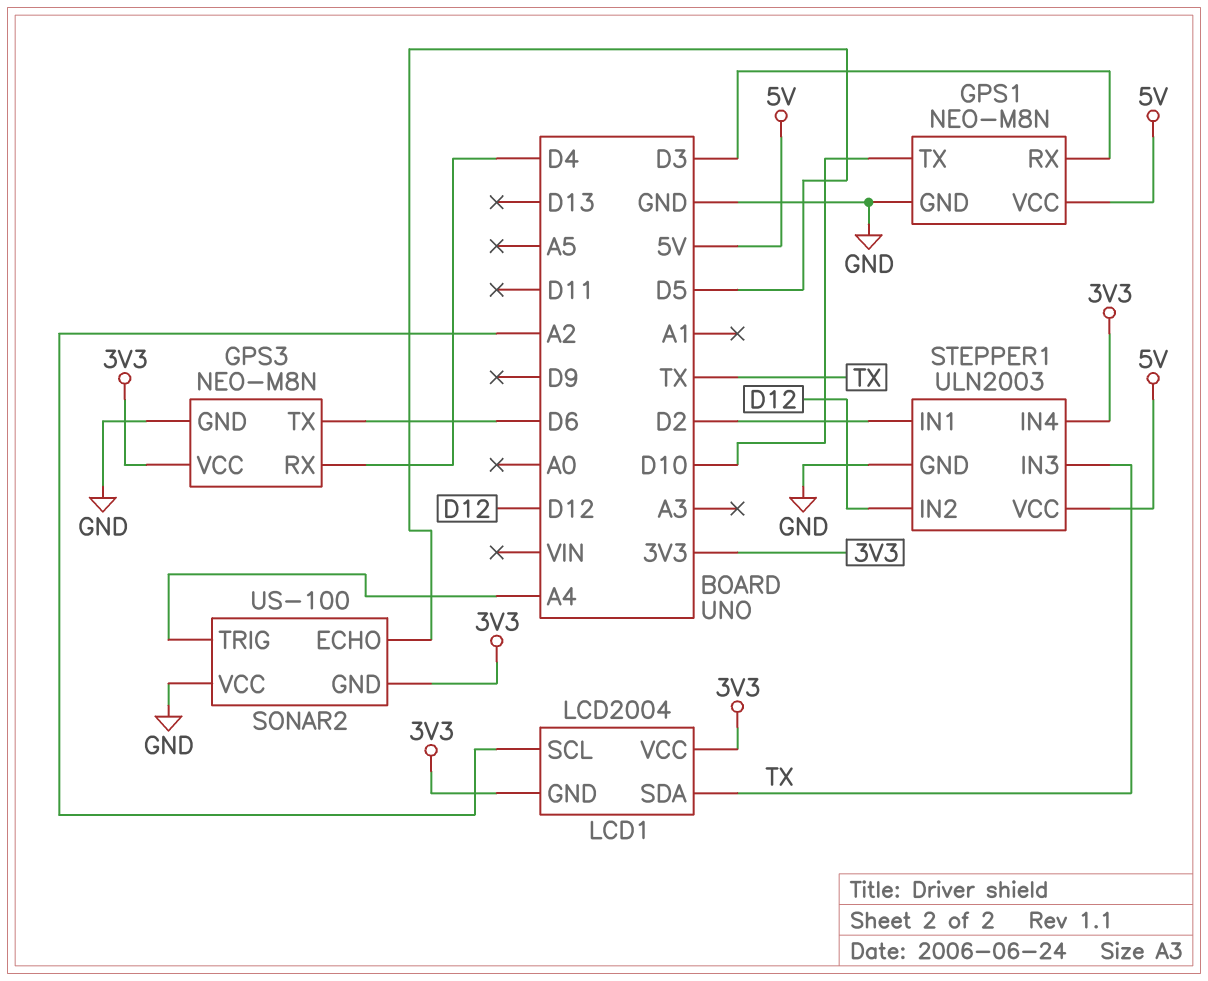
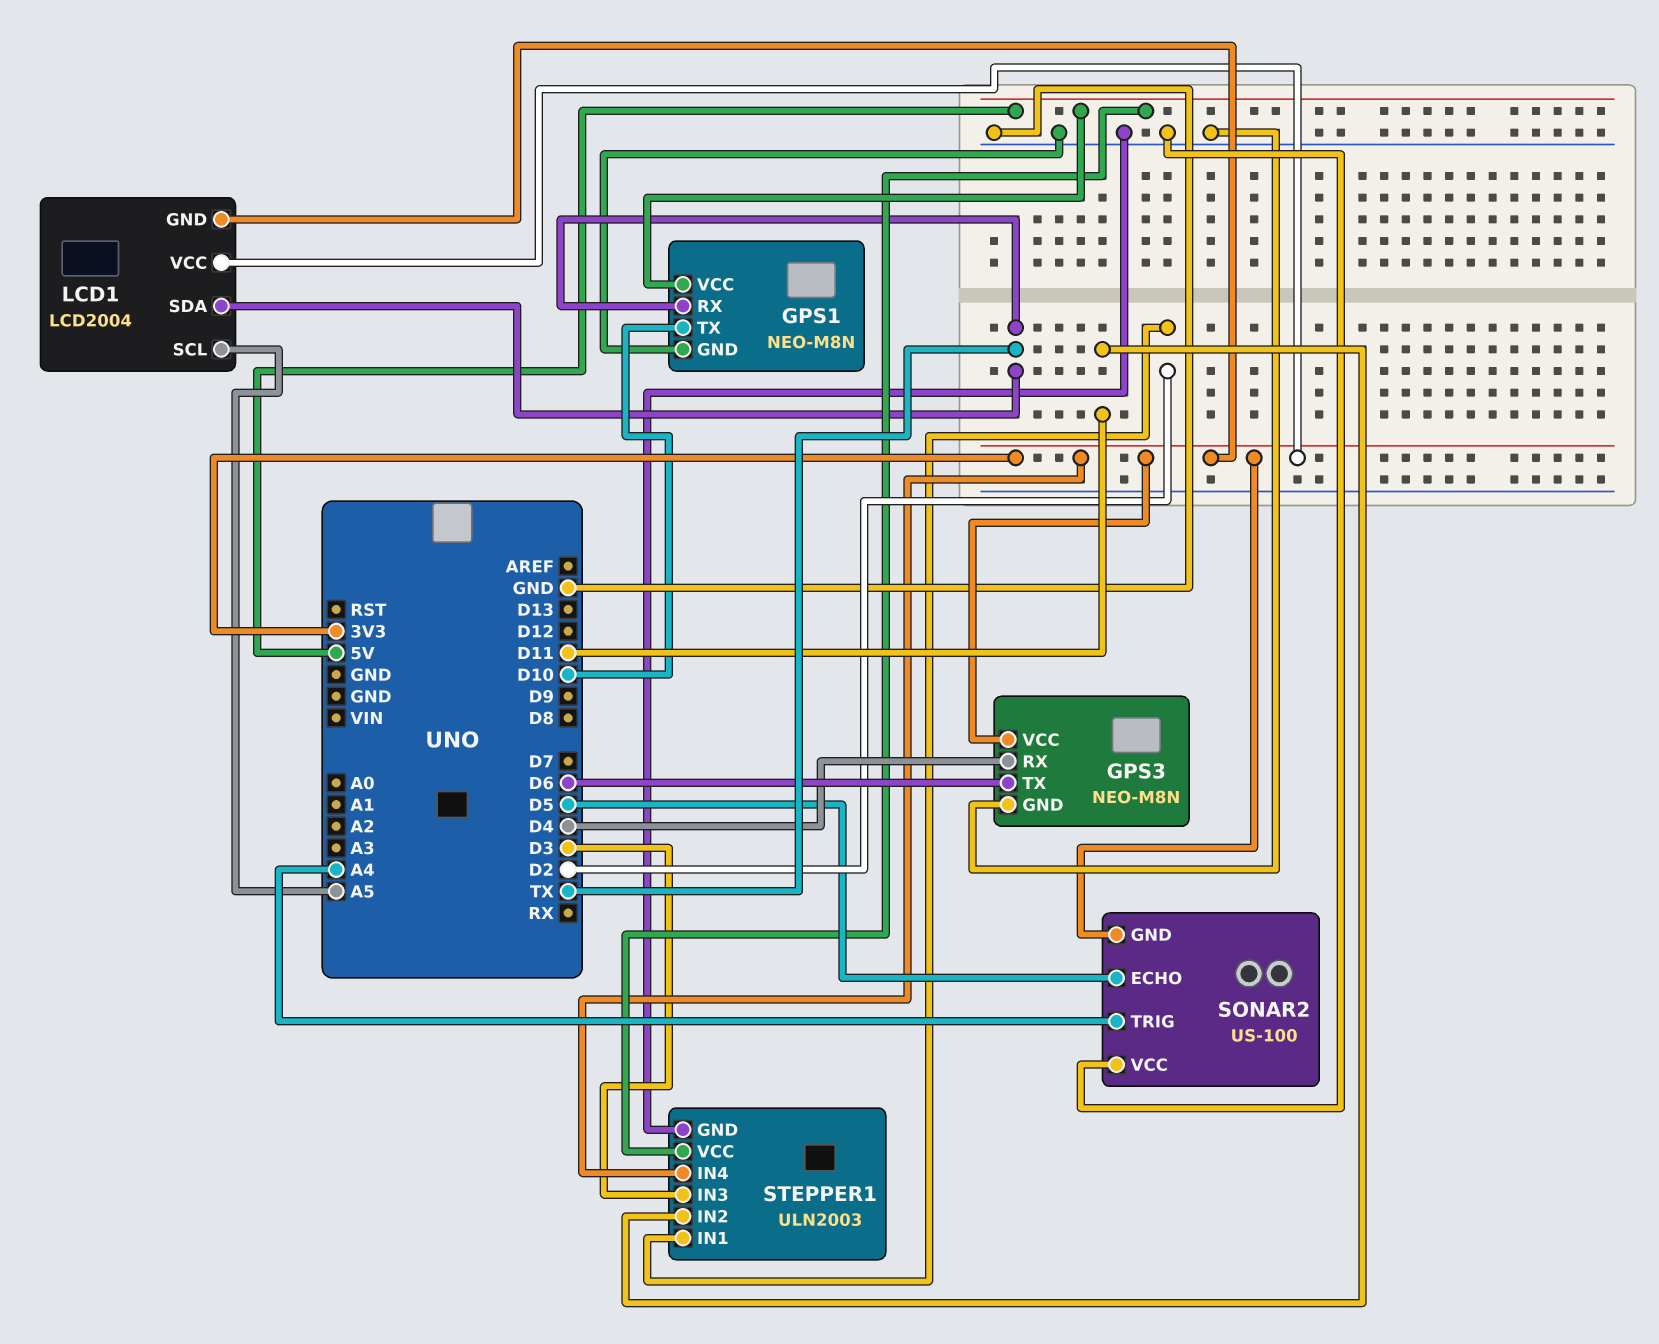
GPS1 pin RX: D3 -> TX
LCD1 pin SCL: A2 -> A5
STEPPER1 pin IN2: D12 -> D11
STEPPER1 pin IN3: TX -> D3

